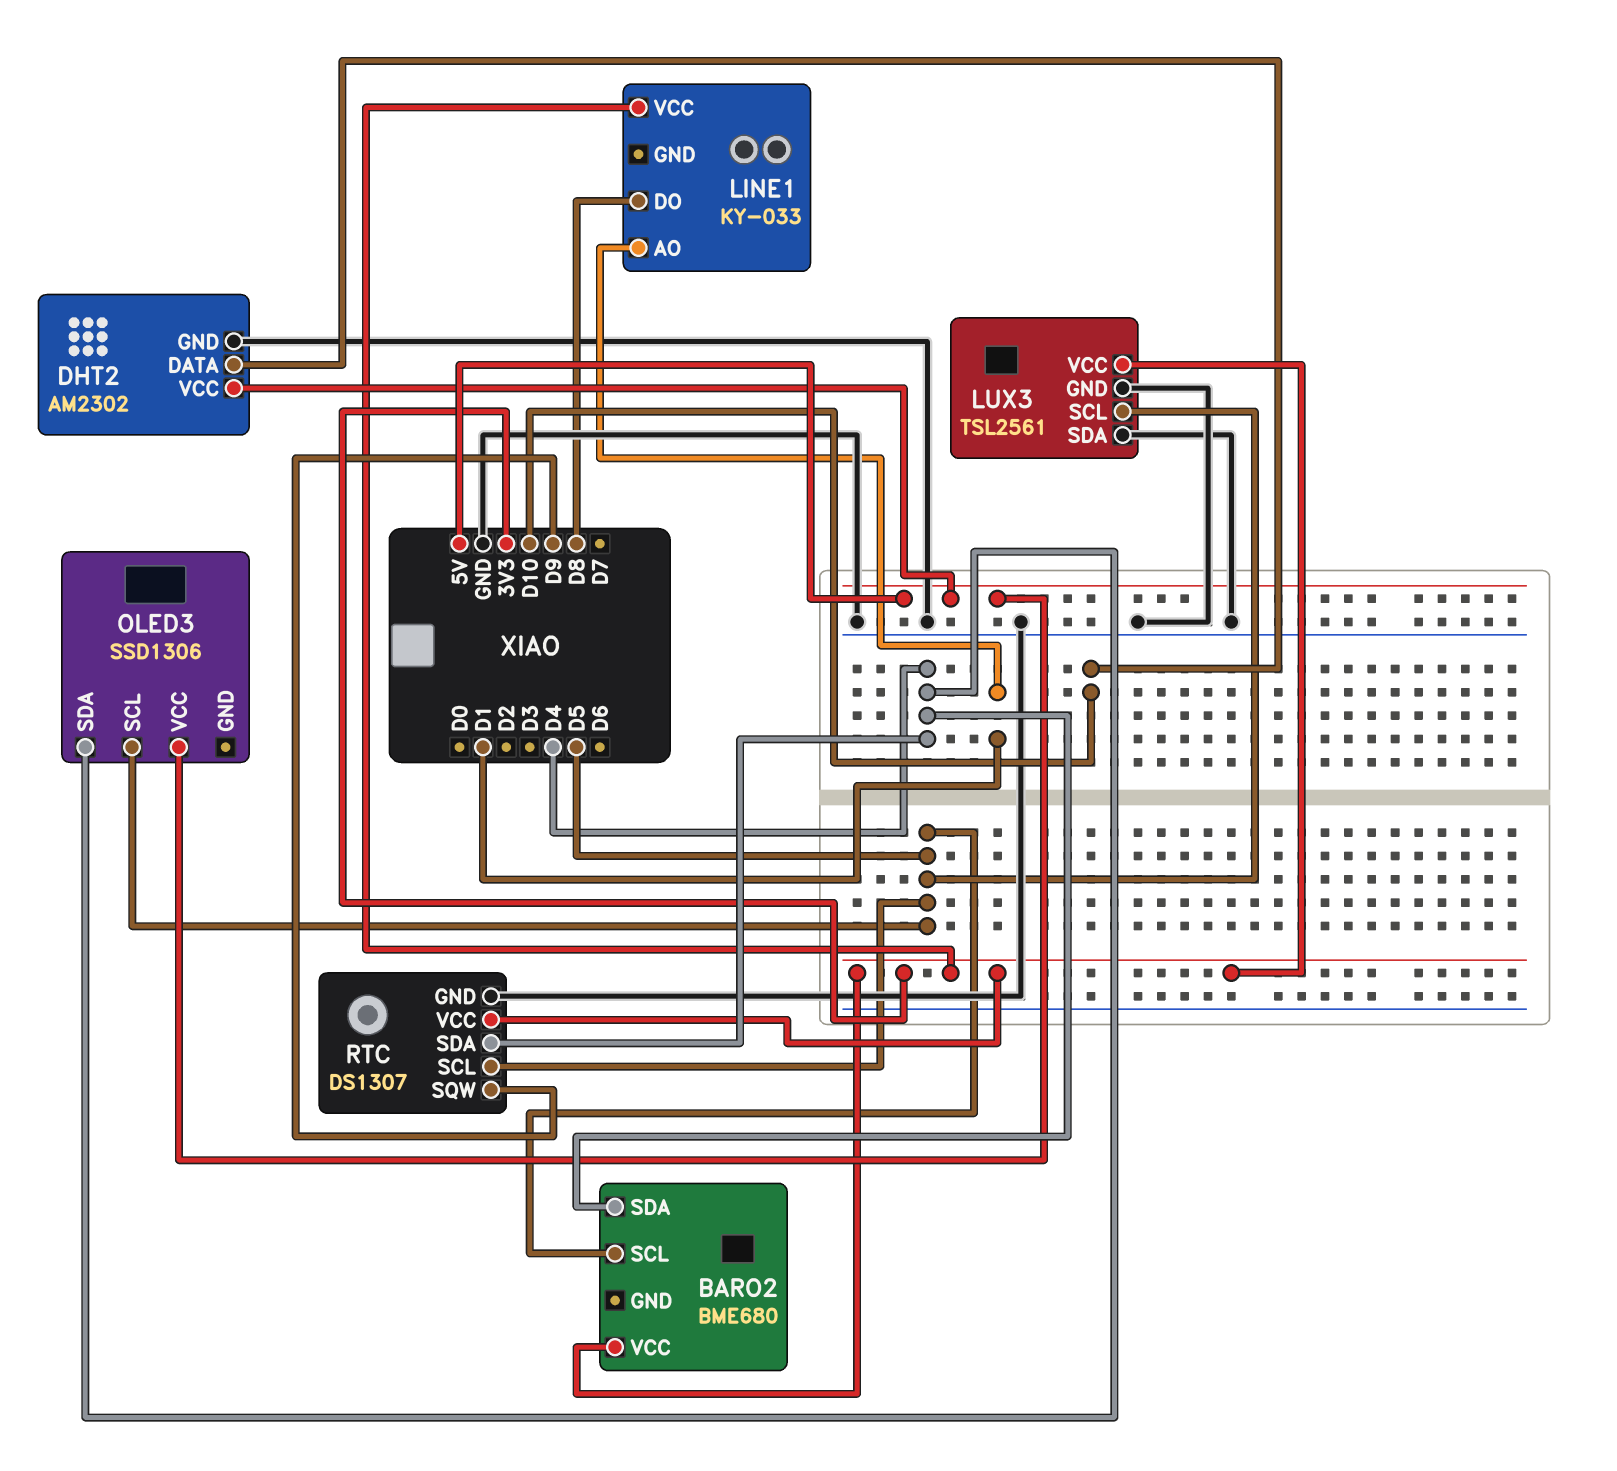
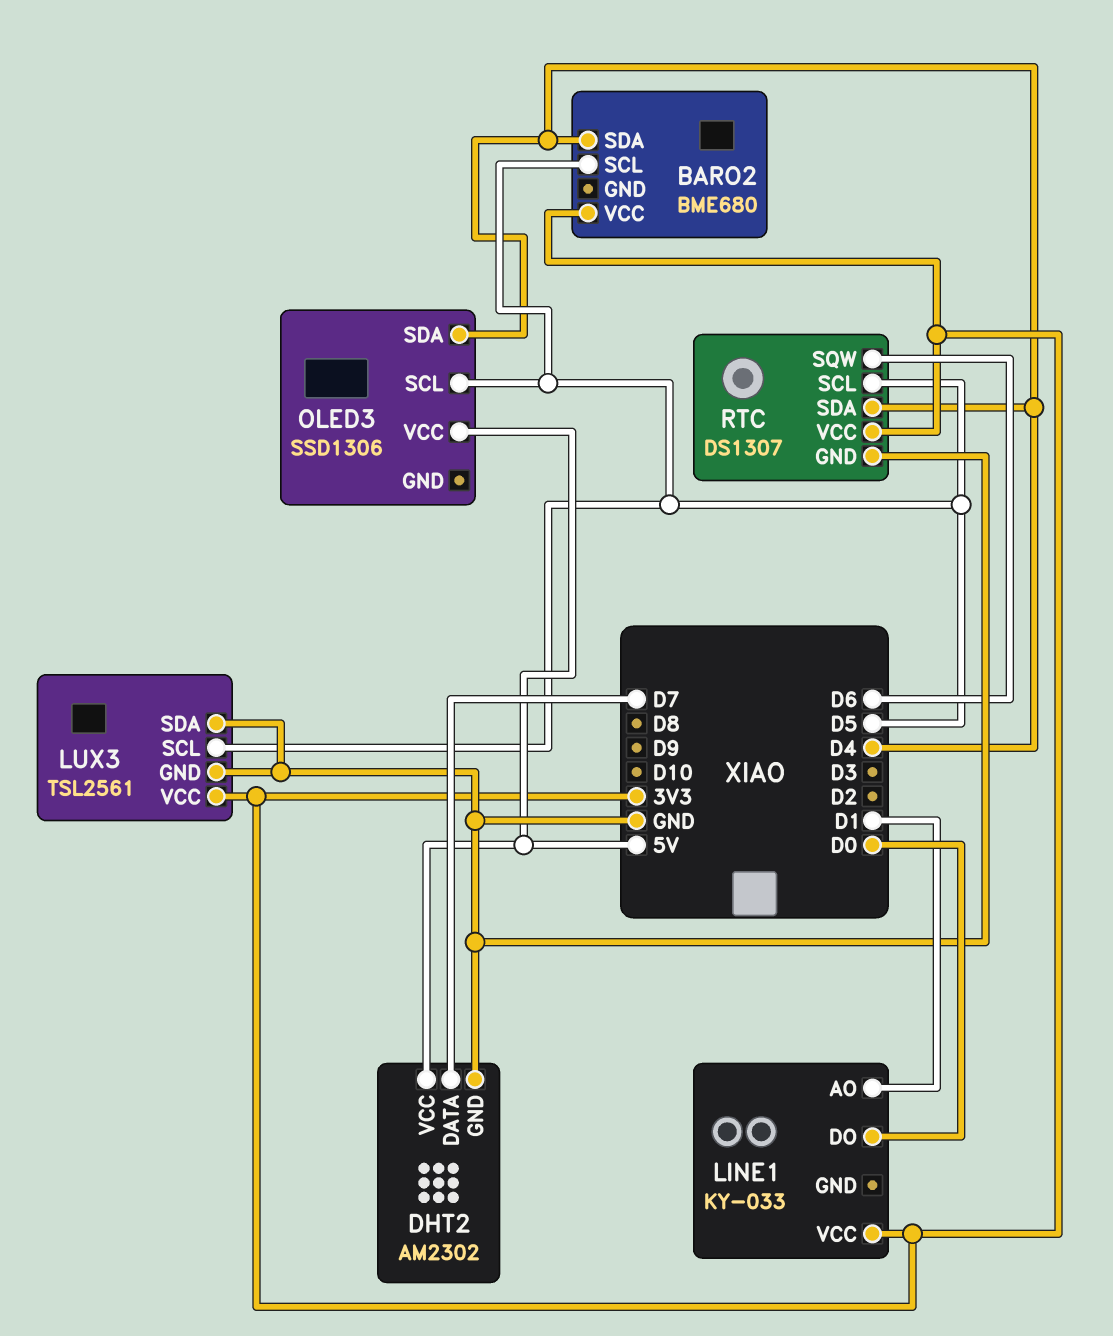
DHT2 pin DATA: D10 -> D7
LINE1 pin DO: D8 -> D0
RTC pin SQW: D9 -> D6

